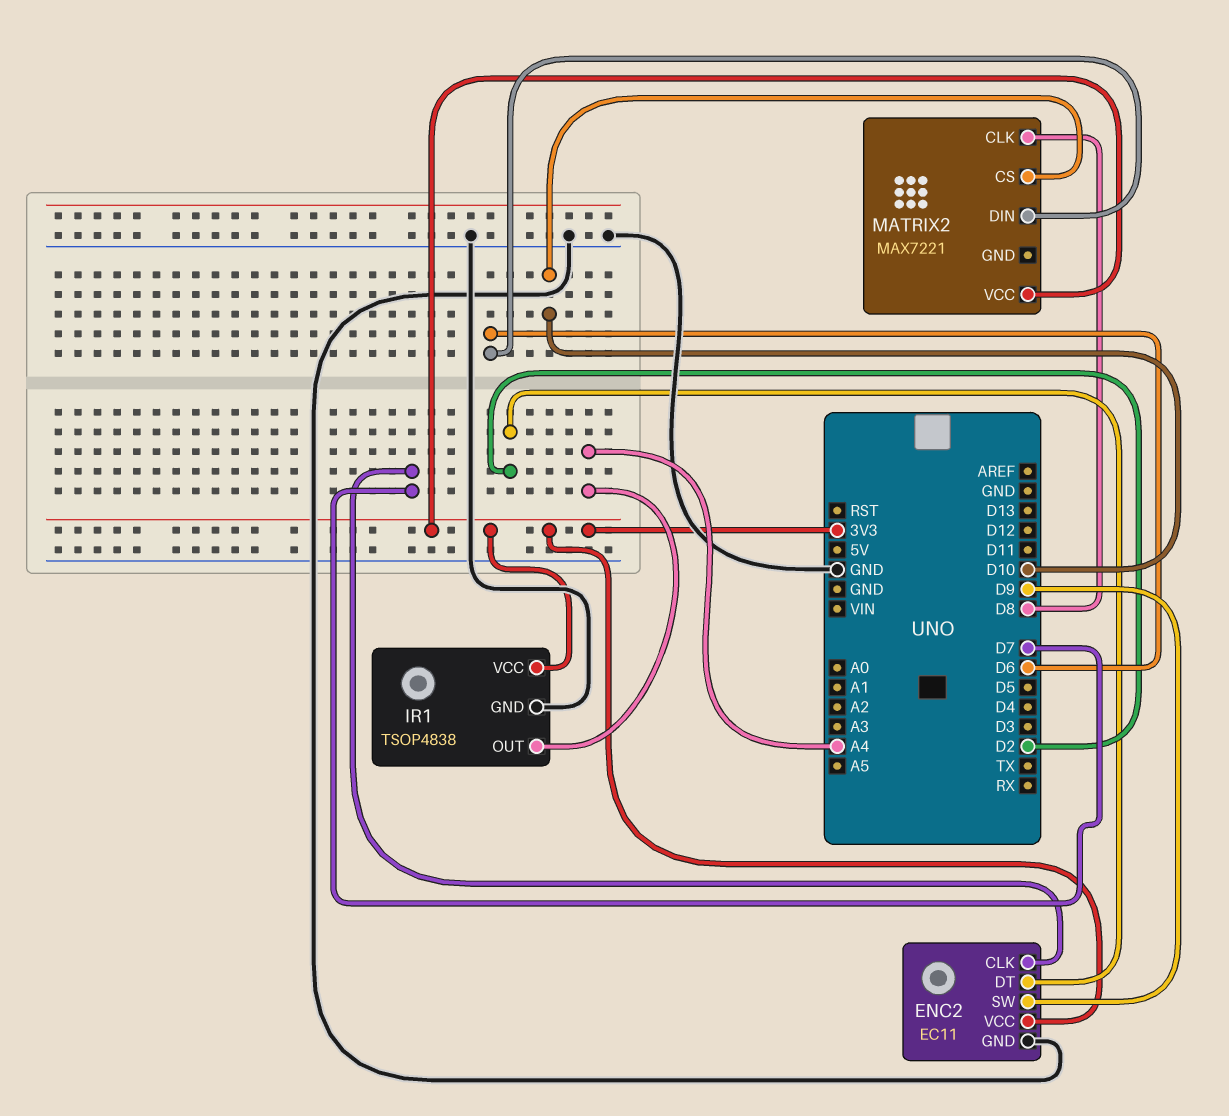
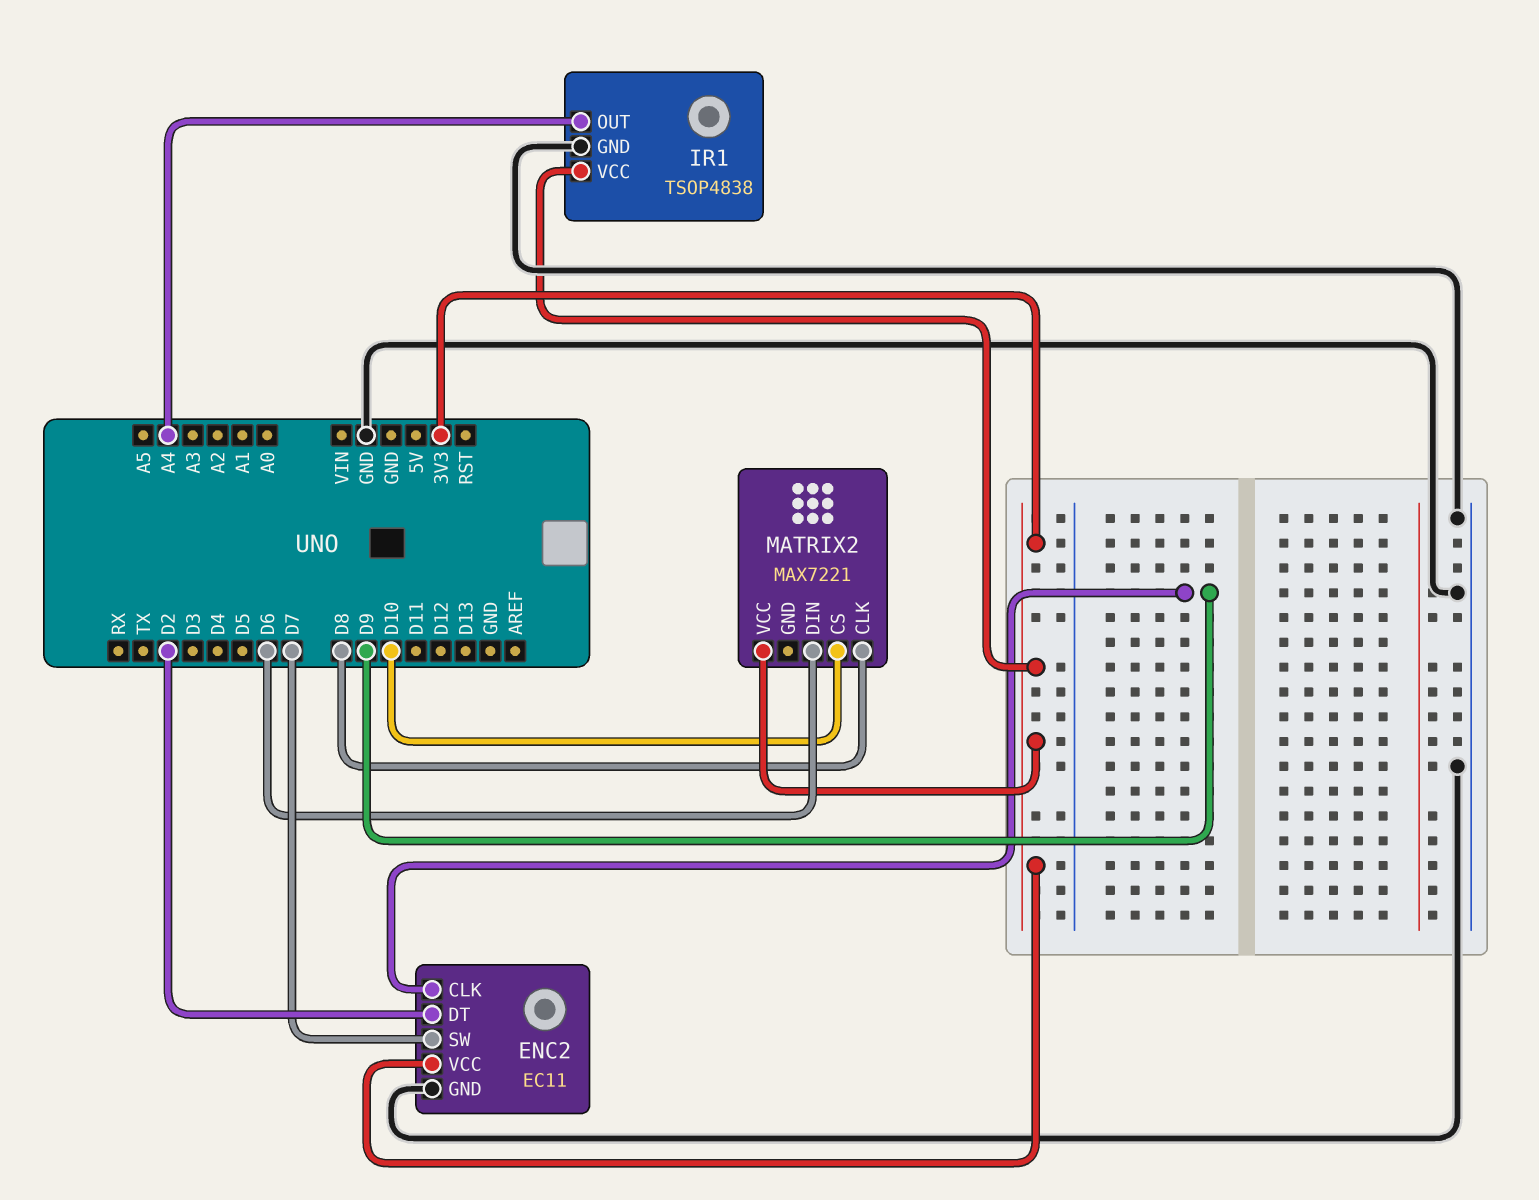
ENC2 pin CLK: D7 -> D9
ENC2 pin SW: D9 -> D7

